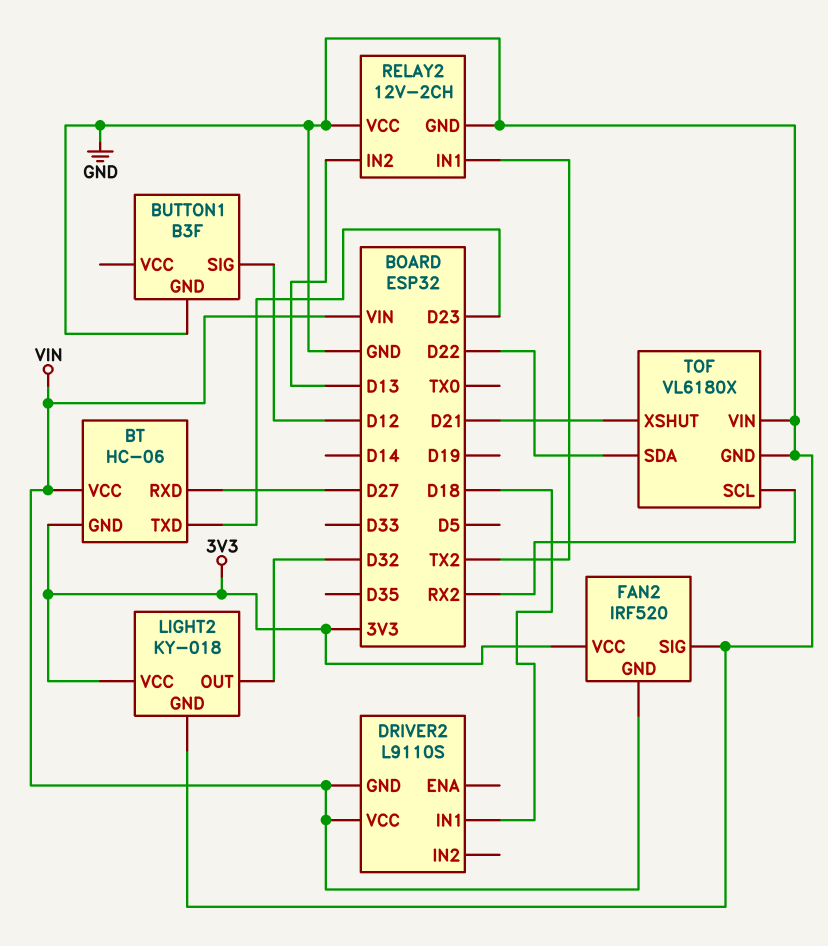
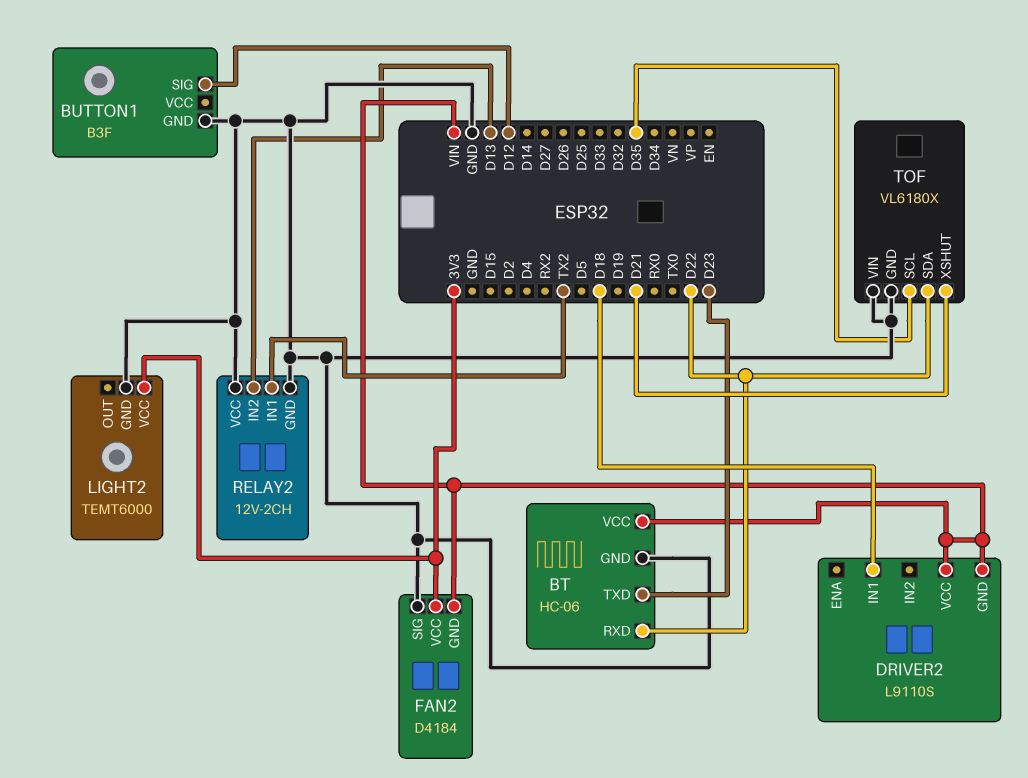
BT pin GND: 3V3 -> GND
BT pin RXD: D27 -> D22
FAN2: IRF520 -> D4184
LIGHT2: KY-018 -> TEMT6000
LIGHT2 pin OUT: D32 -> none
TOF pin SCL: RX2 -> D35

